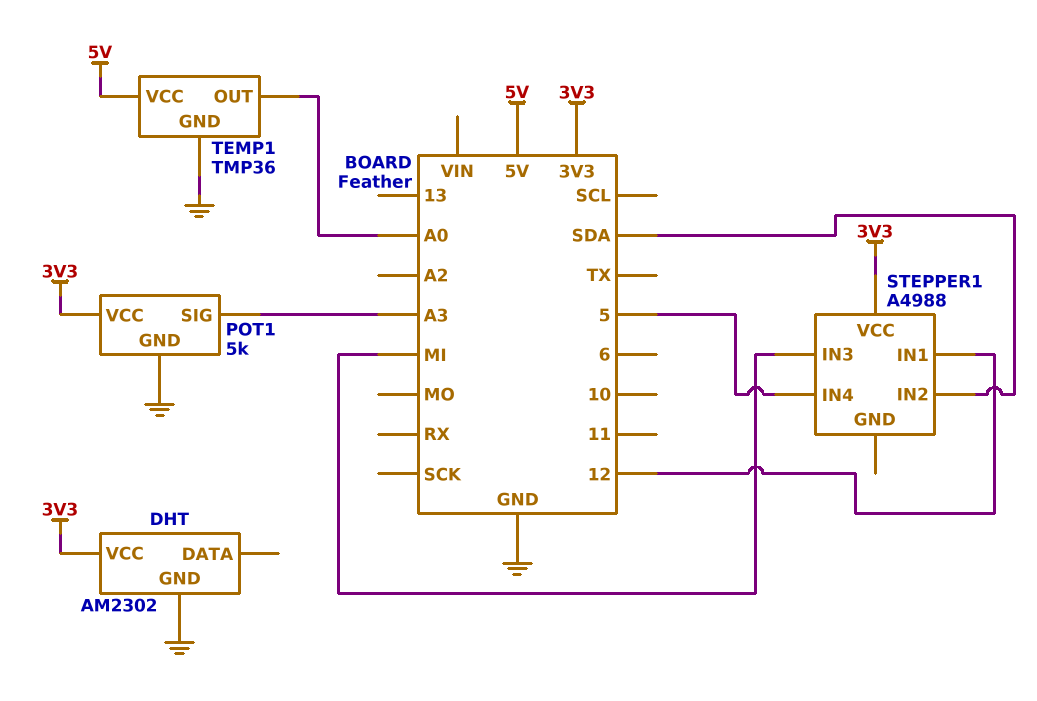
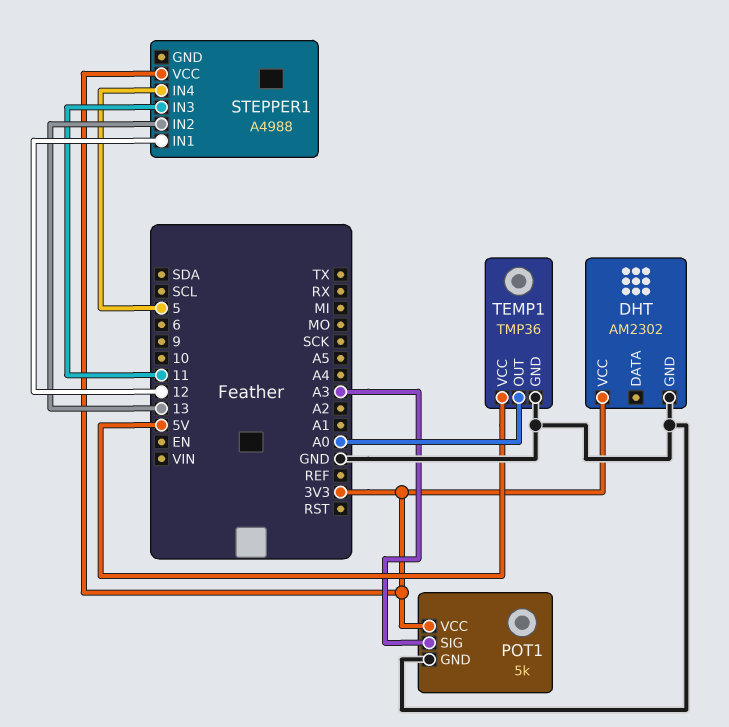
STEPPER1 pin IN2: SDA -> 13
STEPPER1 pin IN3: MI -> 11

